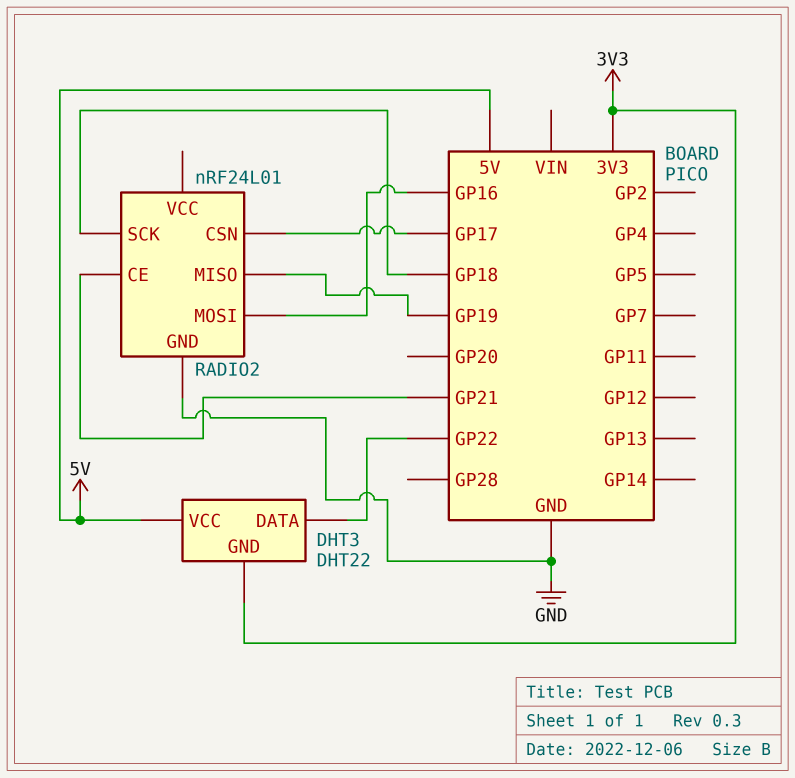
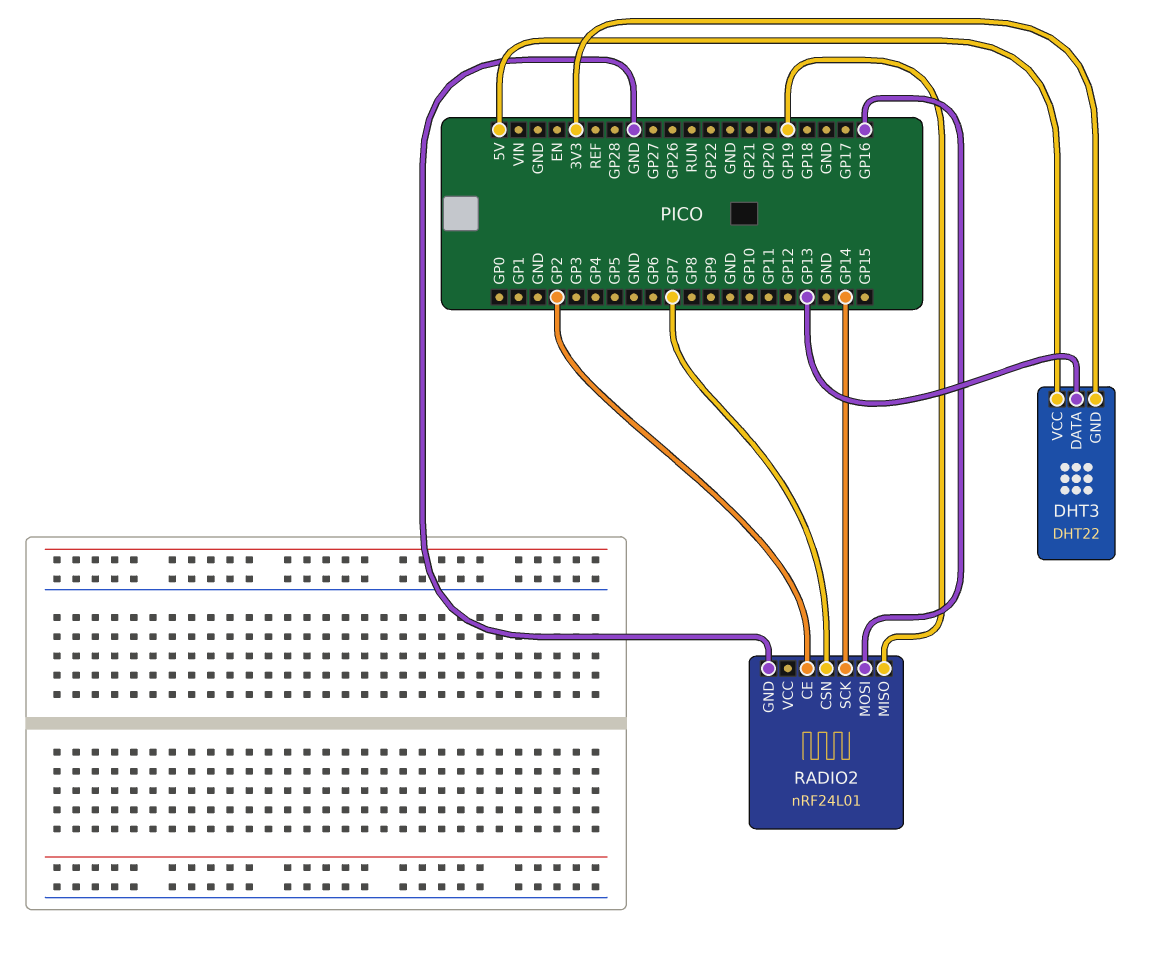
DHT3 pin DATA: GP22 -> GP13
RADIO2 pin CE: GP21 -> GP2
RADIO2 pin CSN: GP17 -> GP7
RADIO2 pin SCK: GP18 -> GP14

